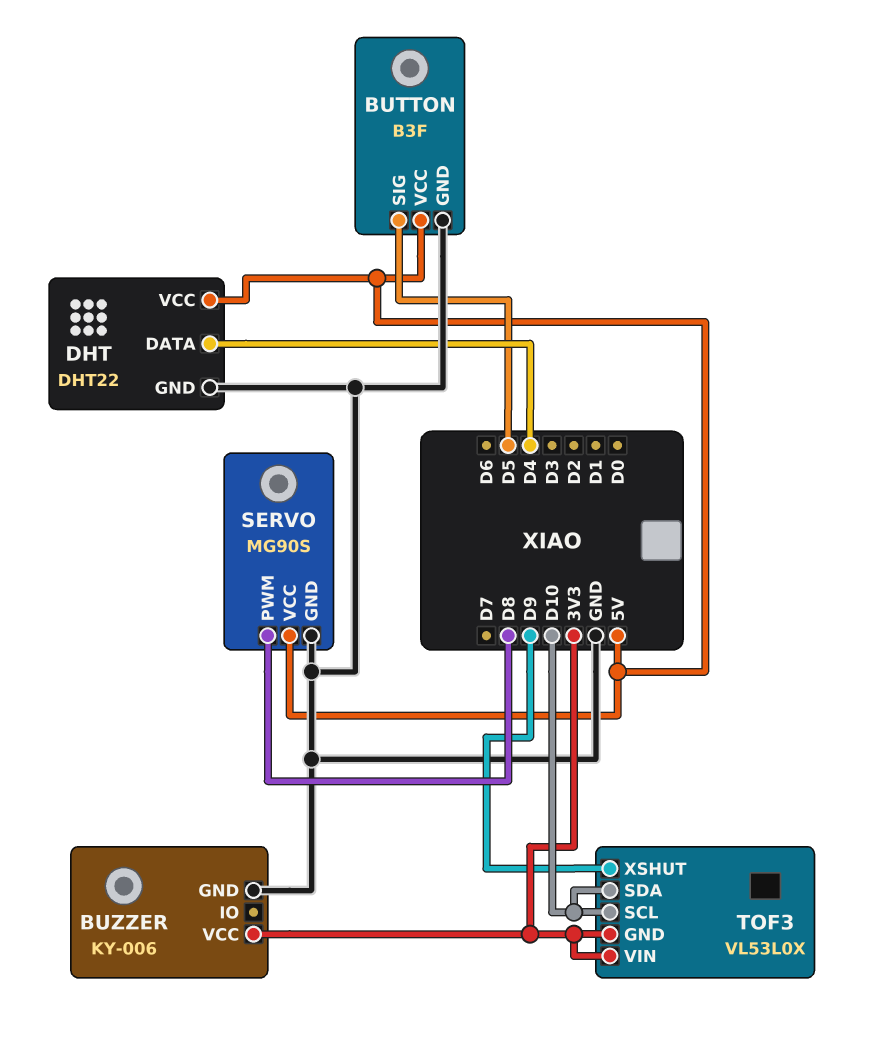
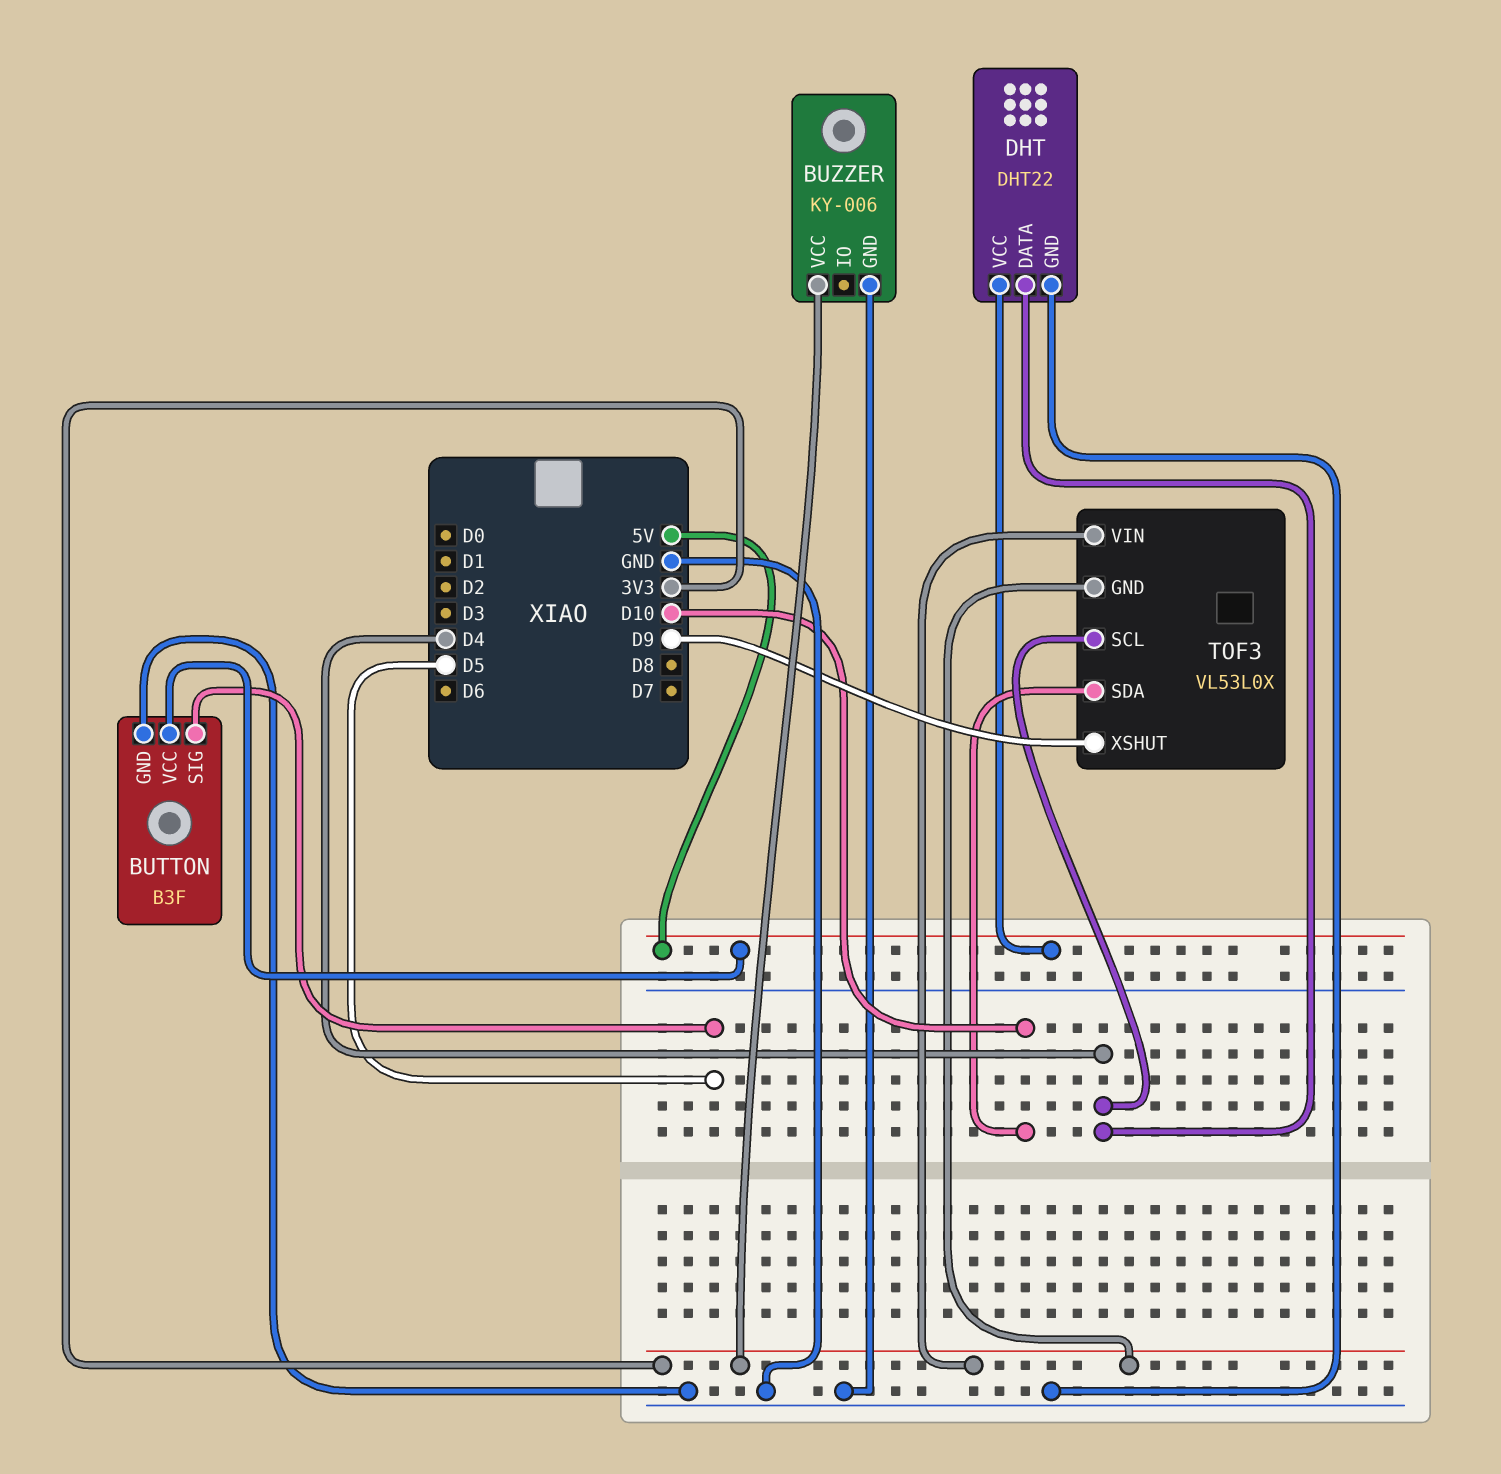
SERVO: MG90S -> none
SERVO pin GND: GND -> none
SERVO pin PWM: D8 -> none
SERVO pin VCC: 5V -> none
TOF3 pin SCL: D10 -> D4

